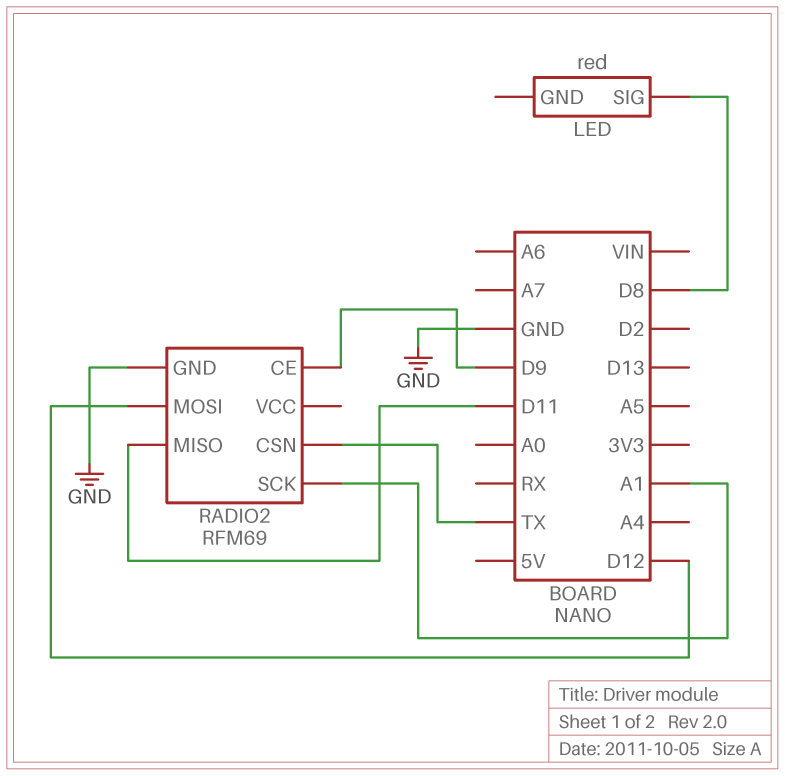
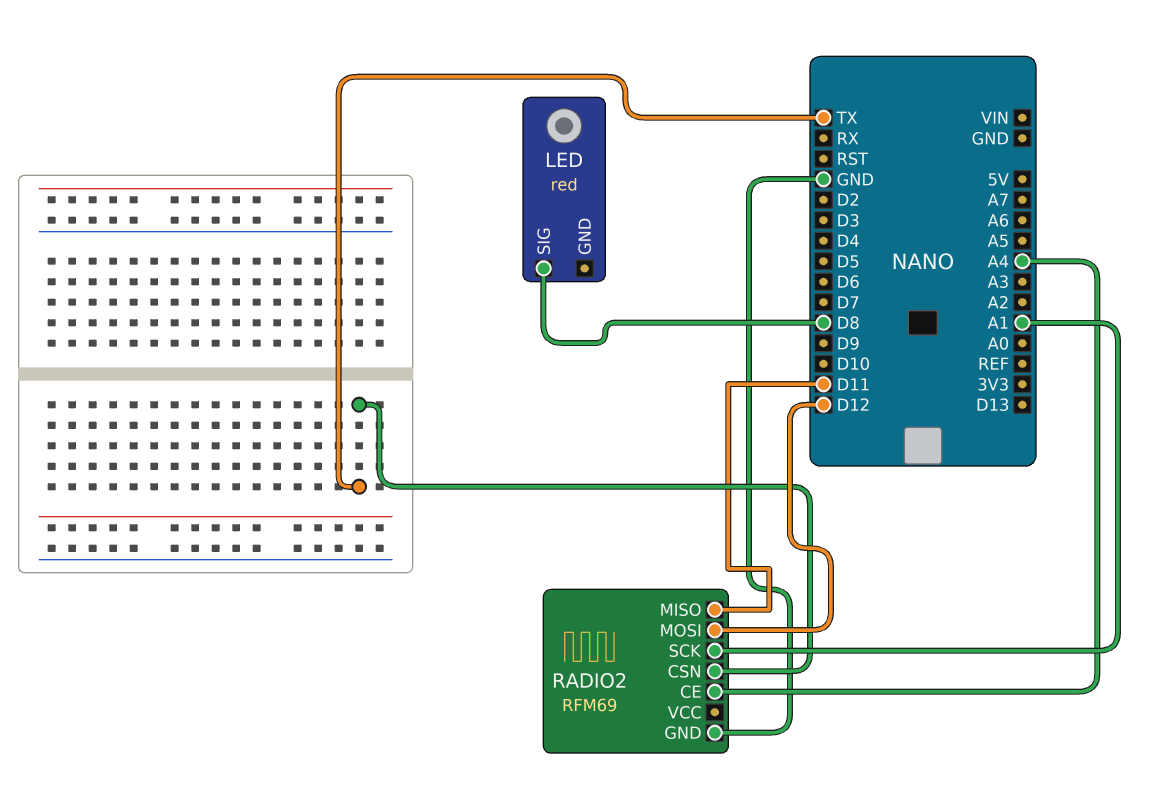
RADIO2 pin CE: D9 -> A4

